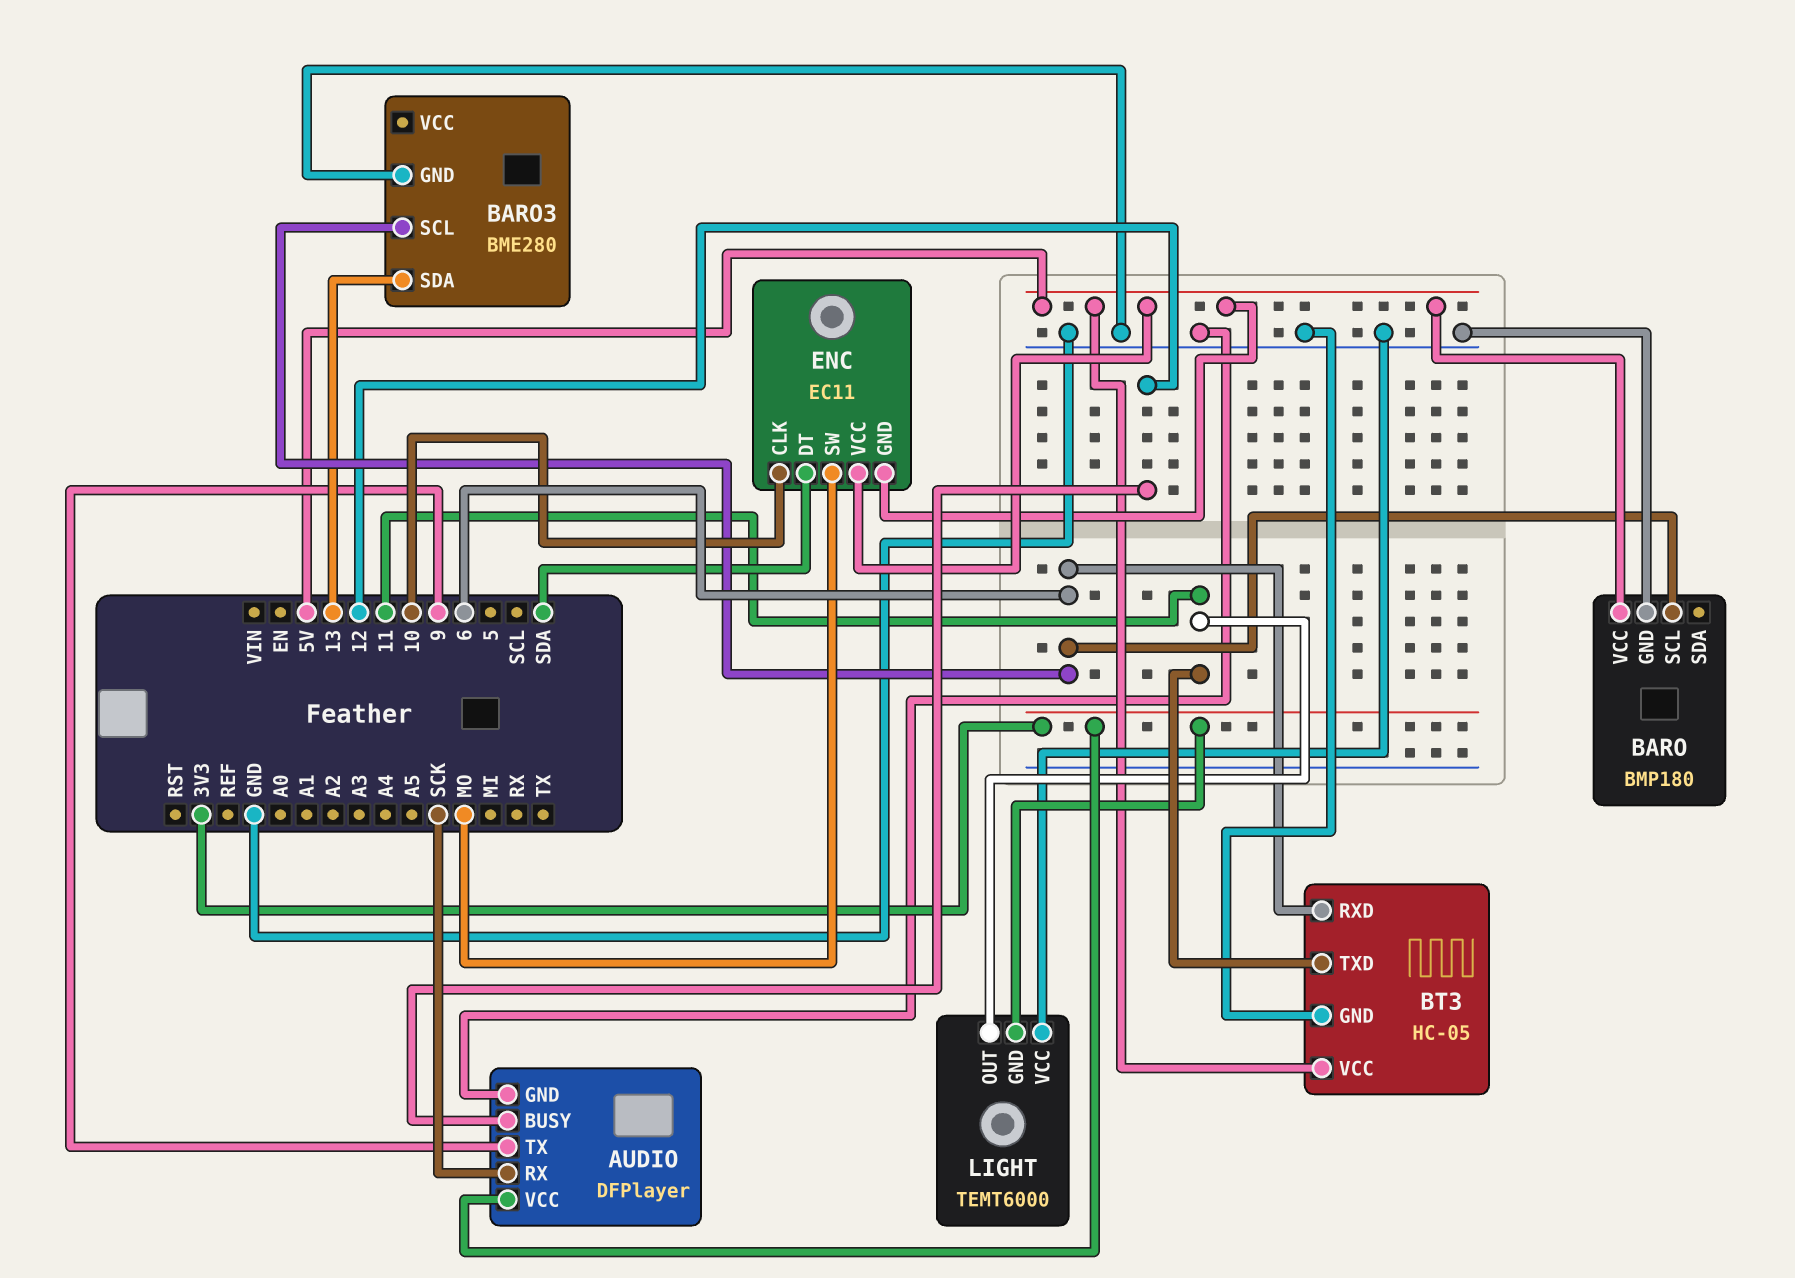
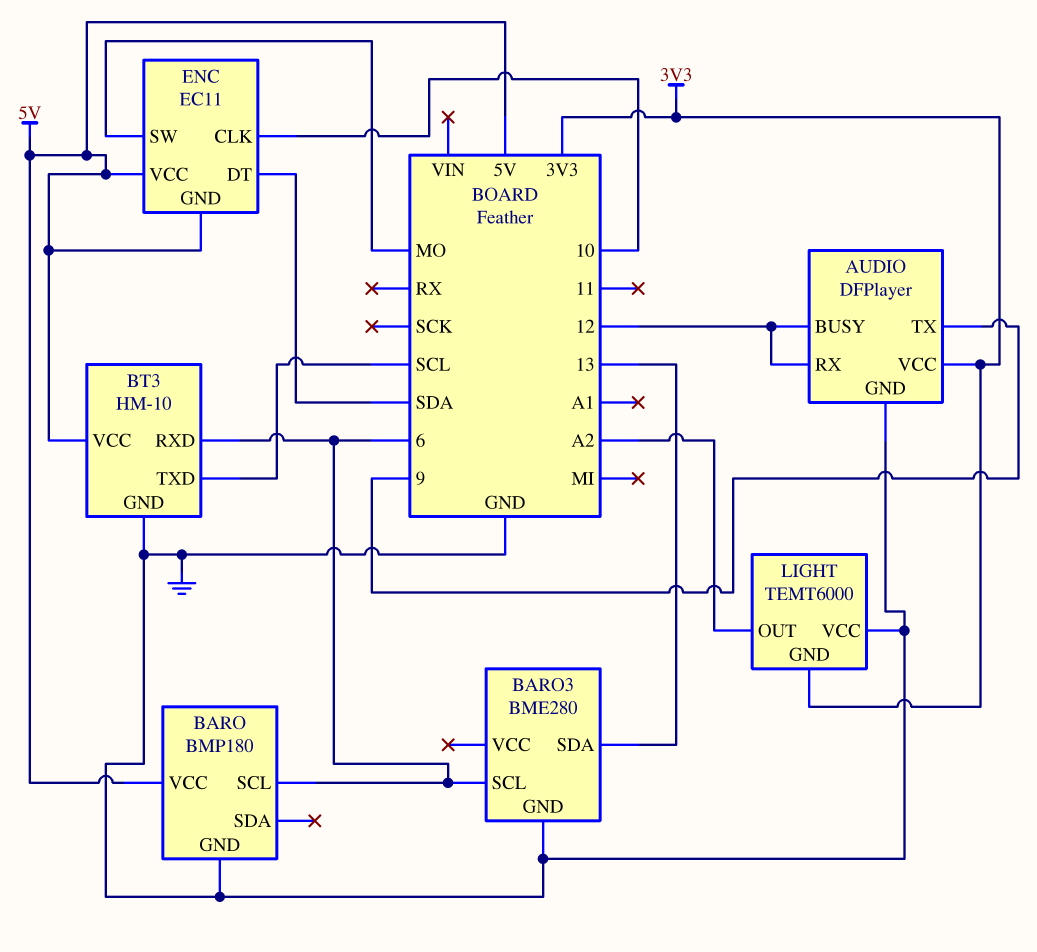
AUDIO pin RX: SCK -> 12
BT3: HC-05 -> HM-10
BT3 pin TXD: 11 -> SCL
LIGHT pin OUT: 11 -> A2

